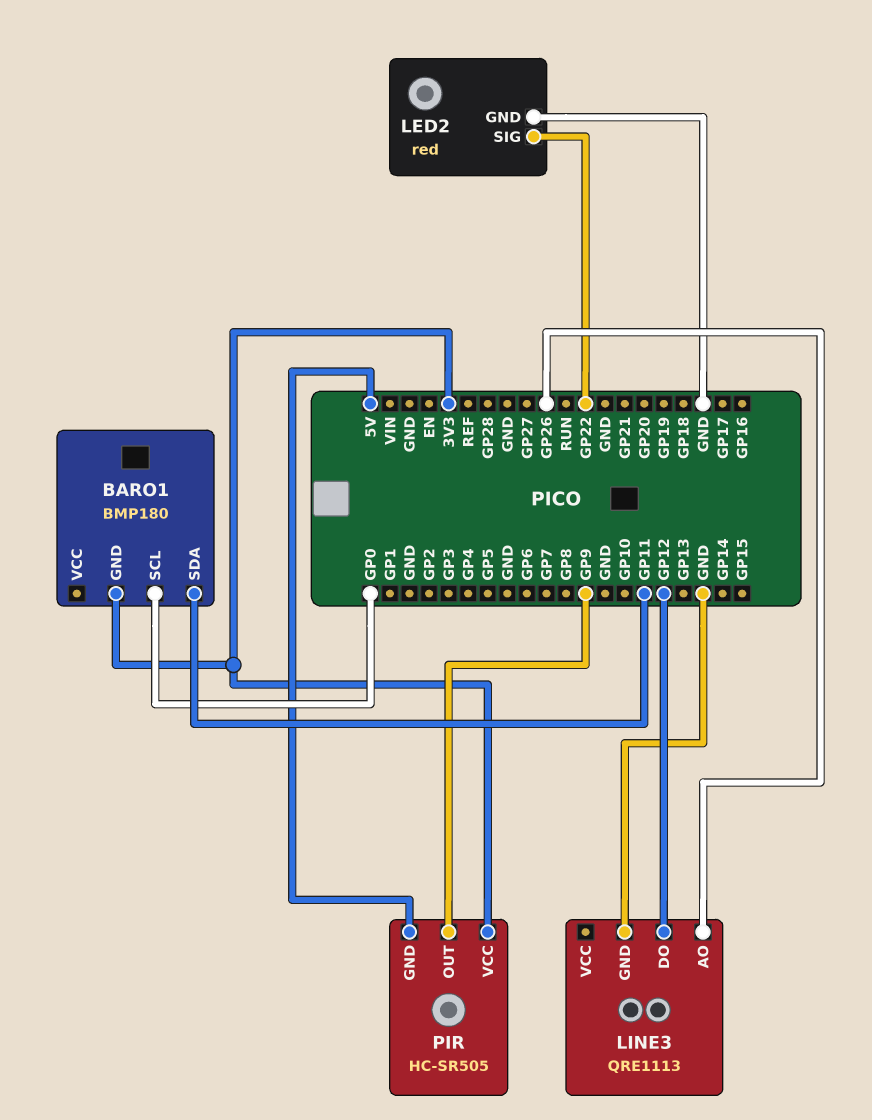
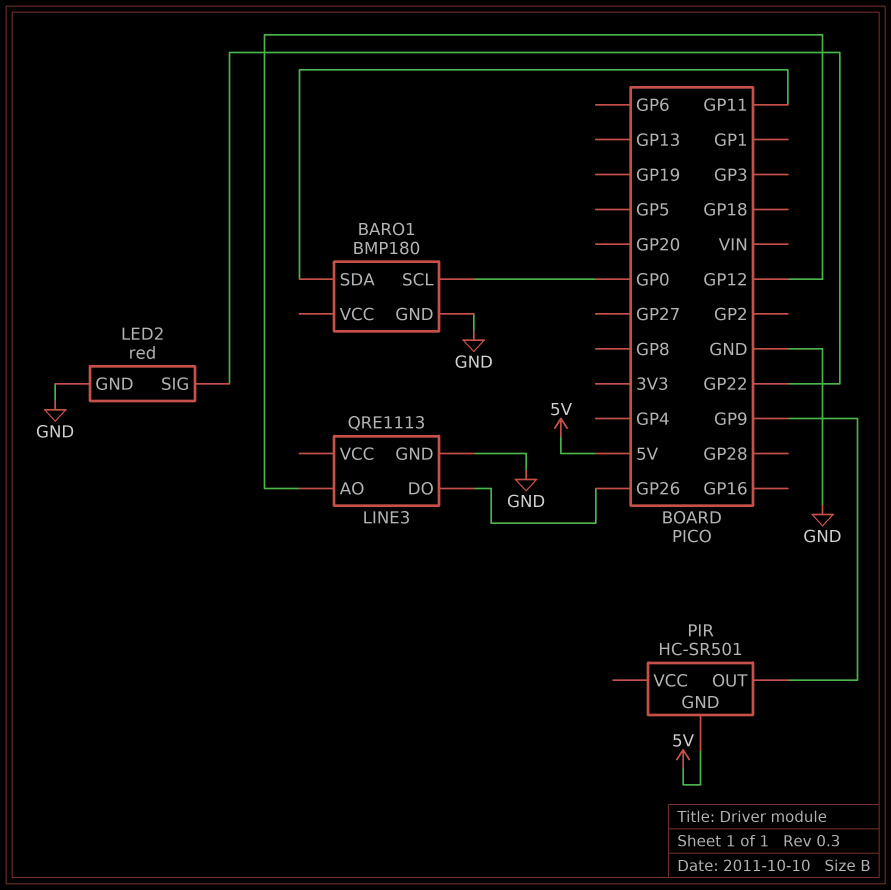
BARO1 pin GND: 3V3 -> GND
LINE3 pin AO: GP26 -> GP12
LINE3 pin DO: GP12 -> GP26
PIR: HC-SR505 -> HC-SR501
PIR pin VCC: 3V3 -> none

